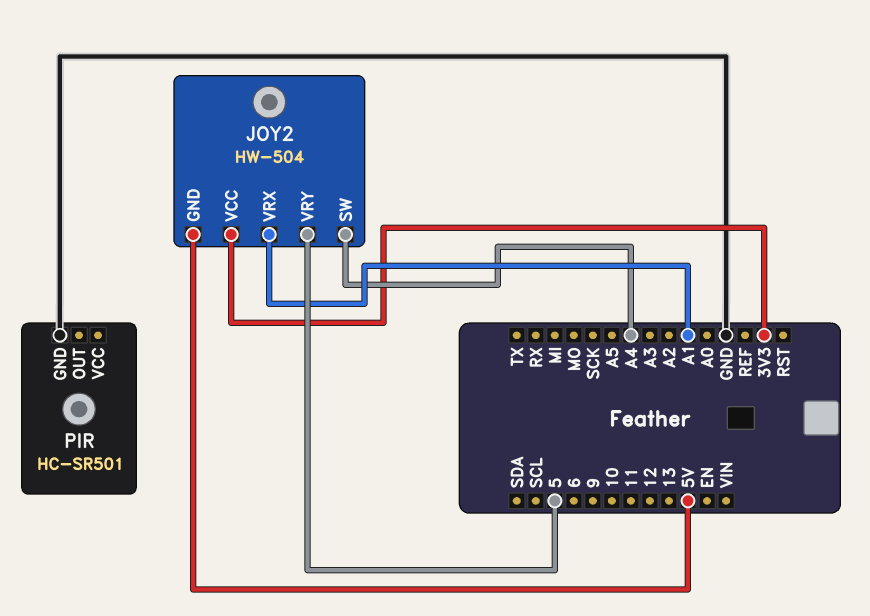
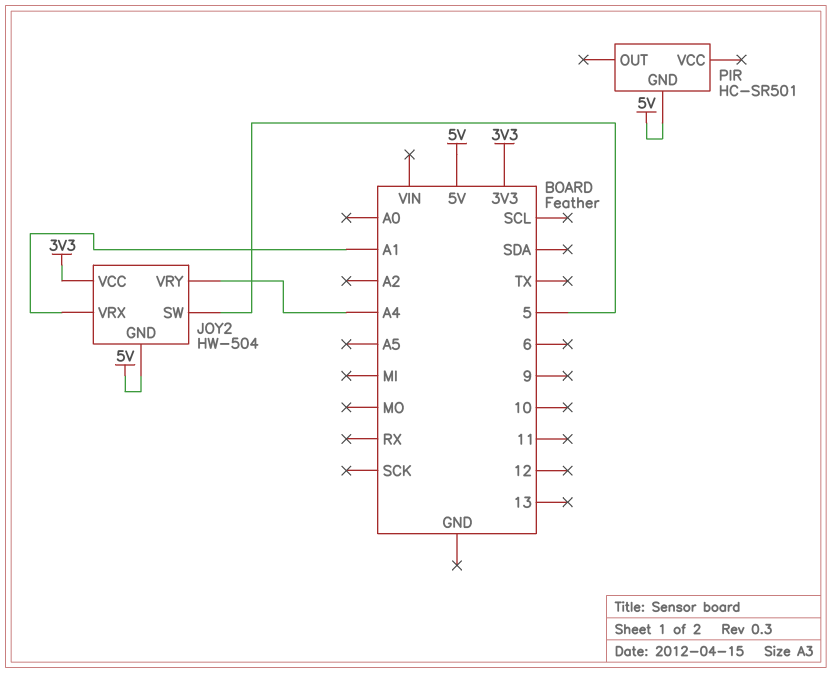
JOY2 pin SW: A4 -> 5
JOY2 pin VRY: 5 -> A4
PIR pin GND: GND -> 5V

